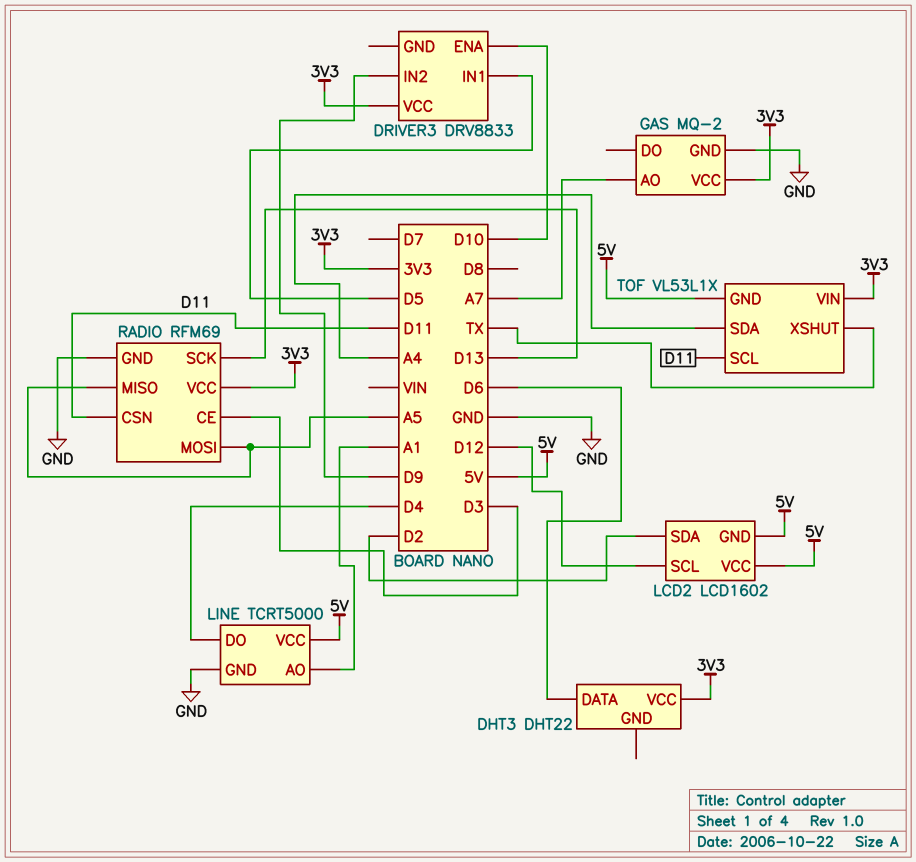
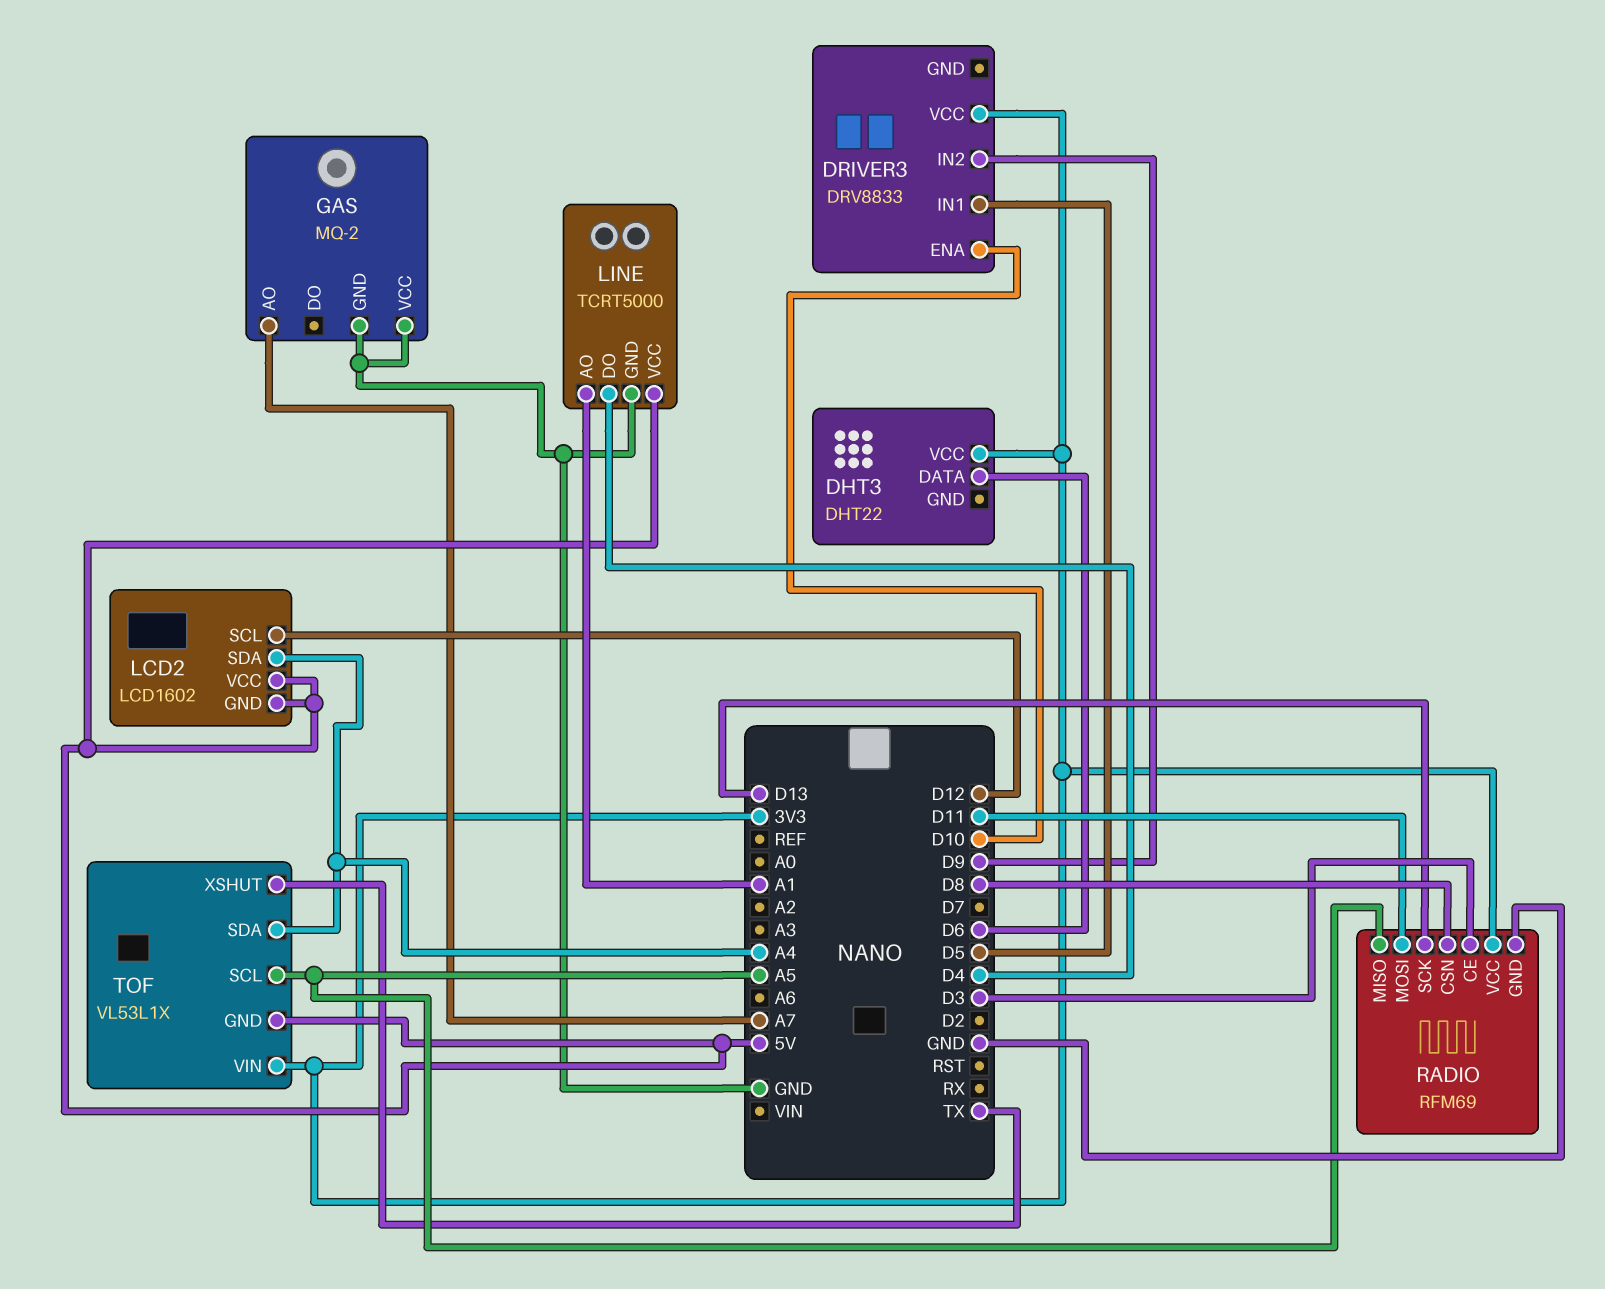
GAS pin VCC: 3V3 -> GND
LCD2 pin SDA: D2 -> A4
RADIO pin CSN: D11 -> D8
RADIO pin MOSI: A5 -> D11
TOF pin SCL: D11 -> A5

